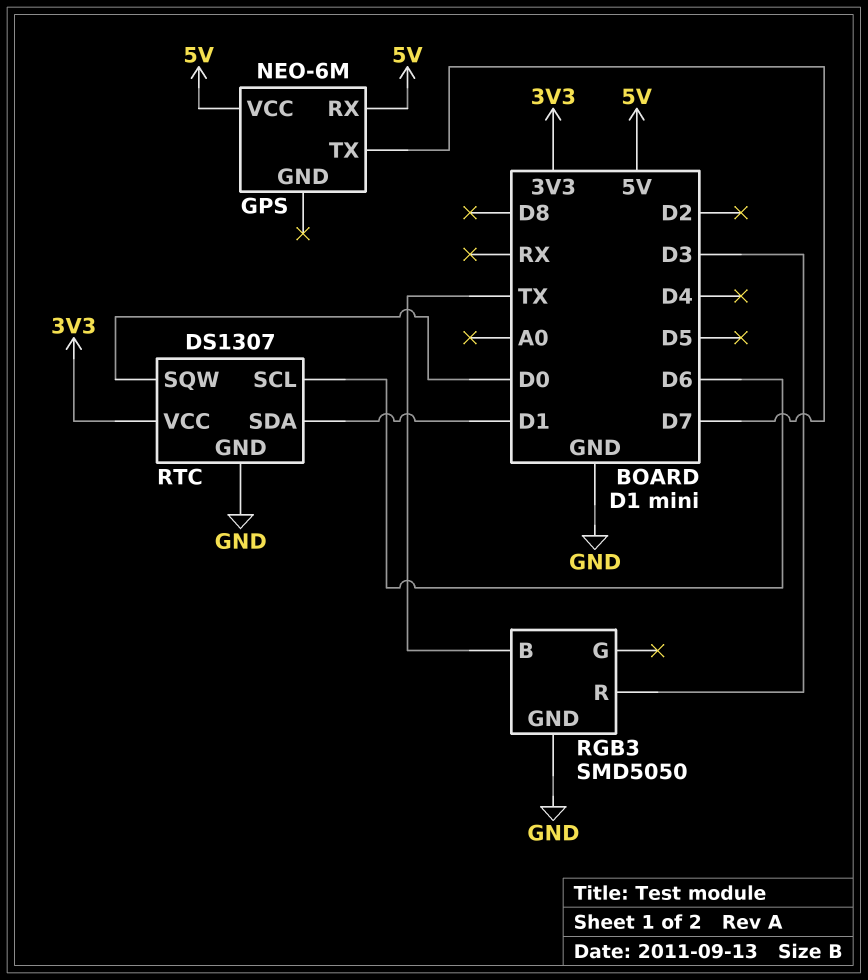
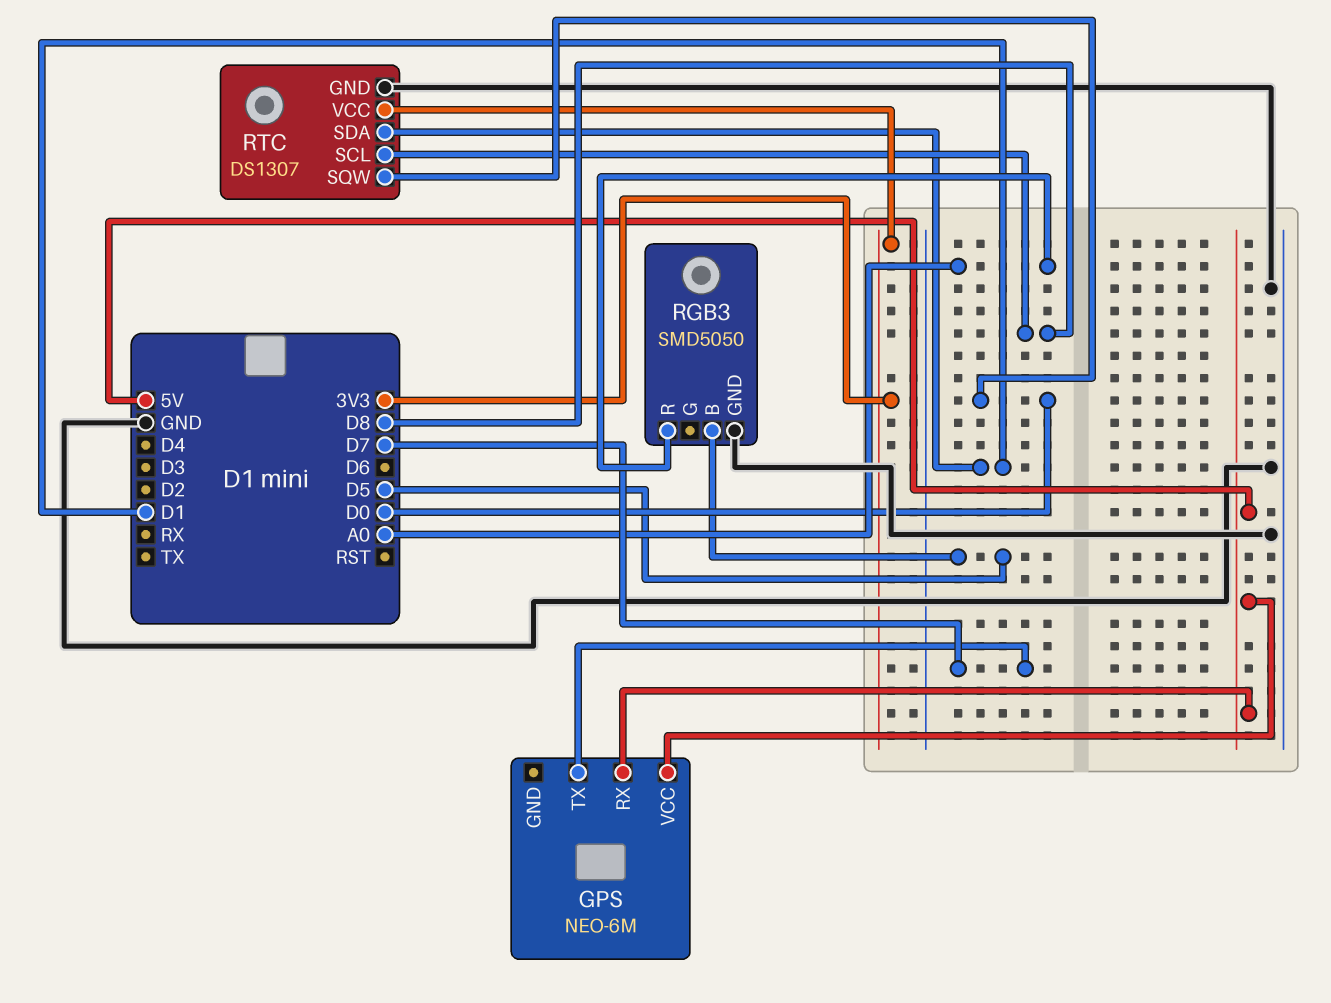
RGB3 pin B: TX -> D5
RGB3 pin R: D3 -> A0
RTC pin SCL: D6 -> D8

